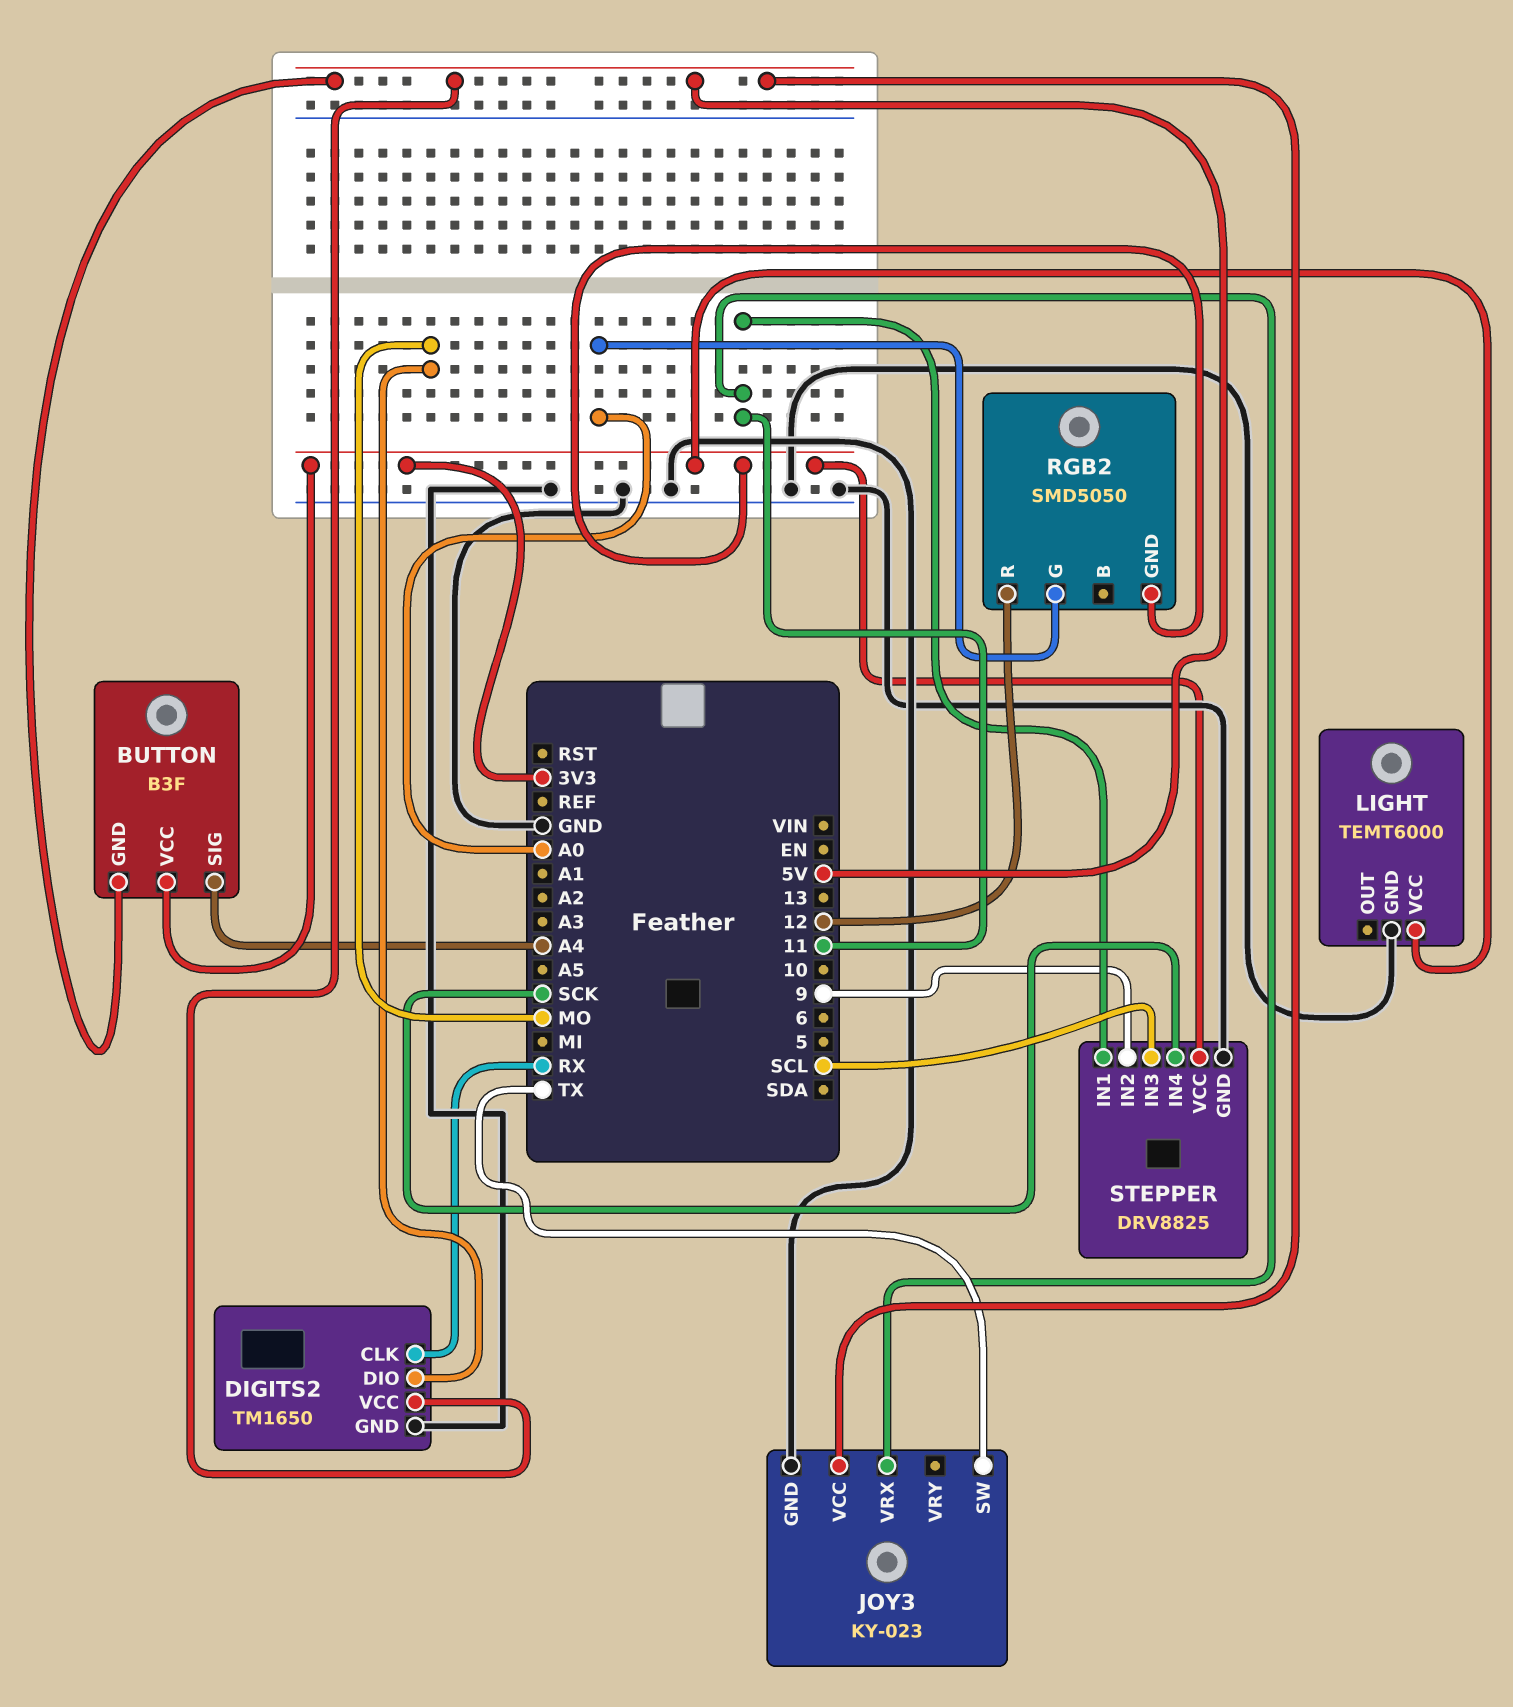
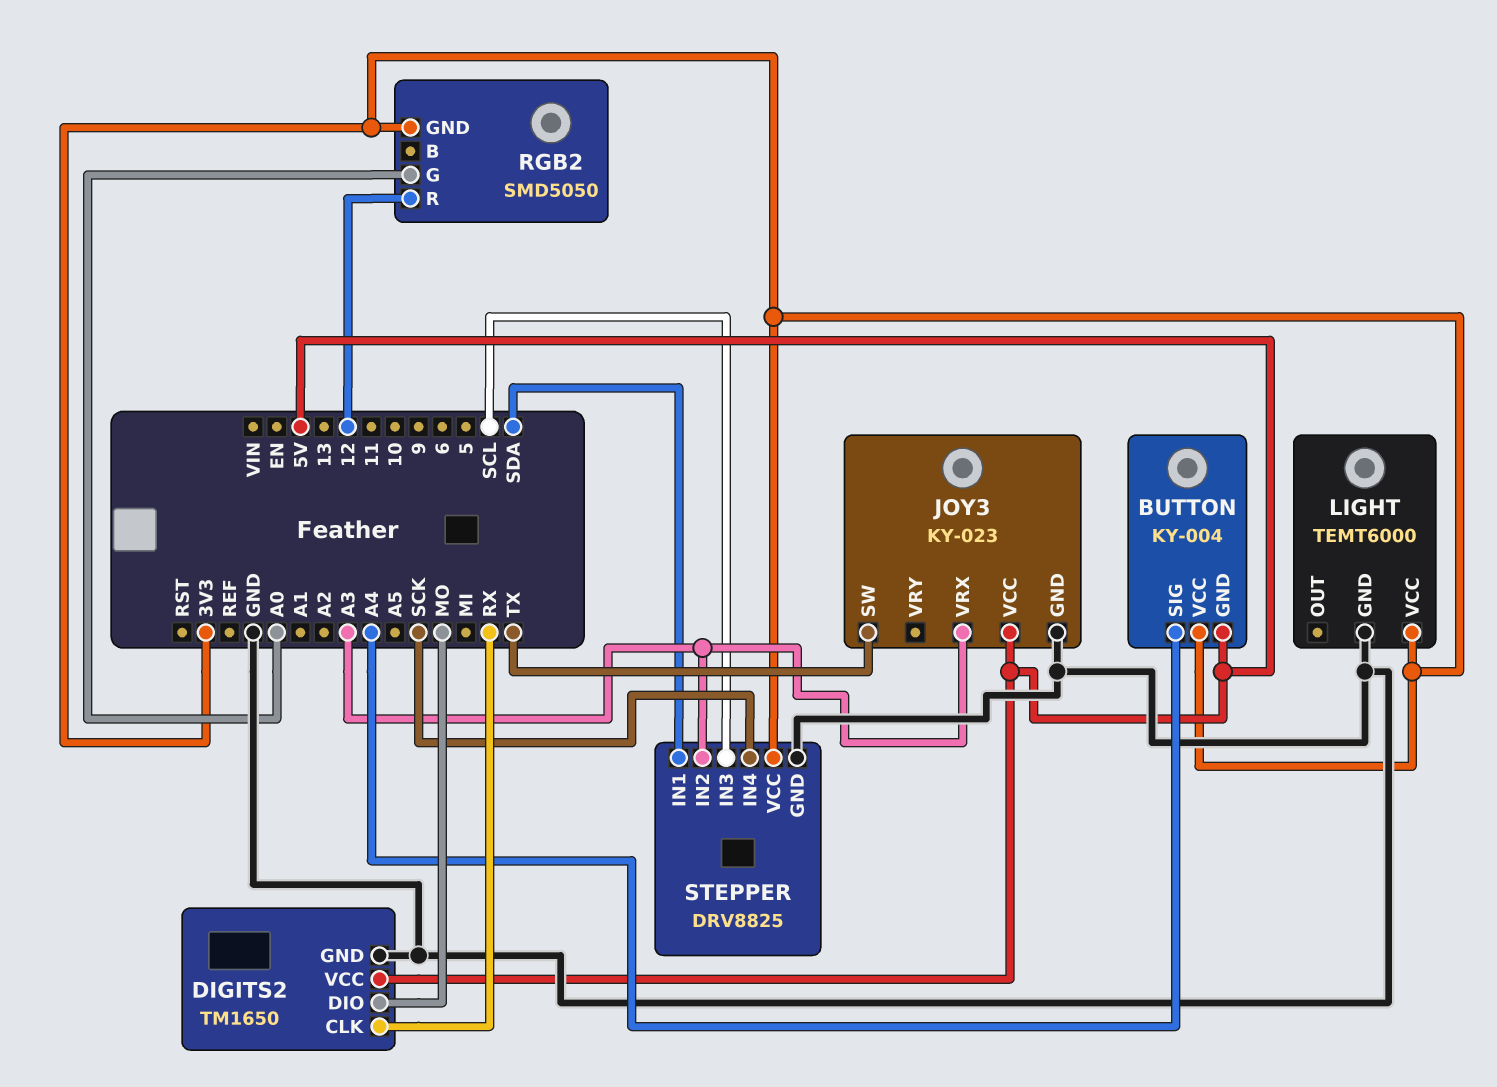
BUTTON: B3F -> KY-004
JOY3 pin VRX: 11 -> A3
STEPPER pin IN1: 11 -> SDA
STEPPER pin IN2: 9 -> A3

